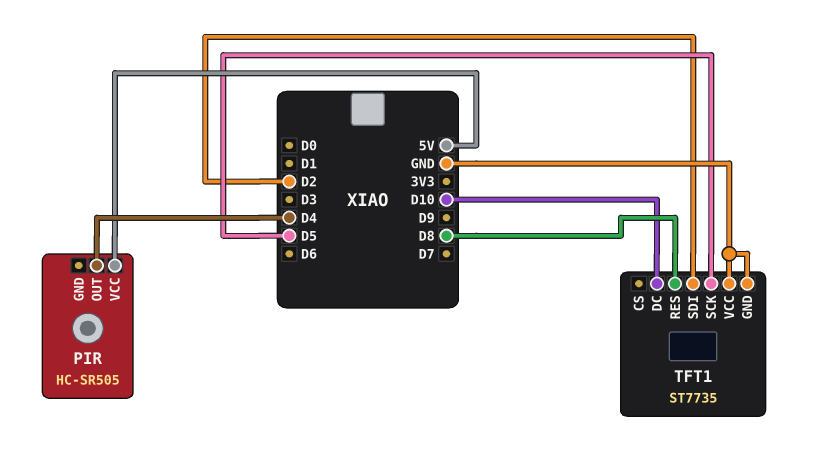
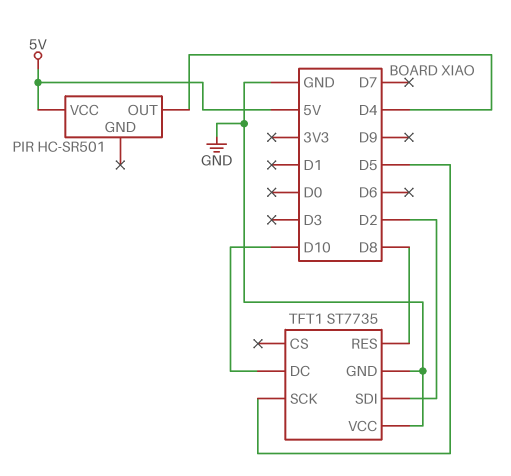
PIR: HC-SR505 -> HC-SR501

